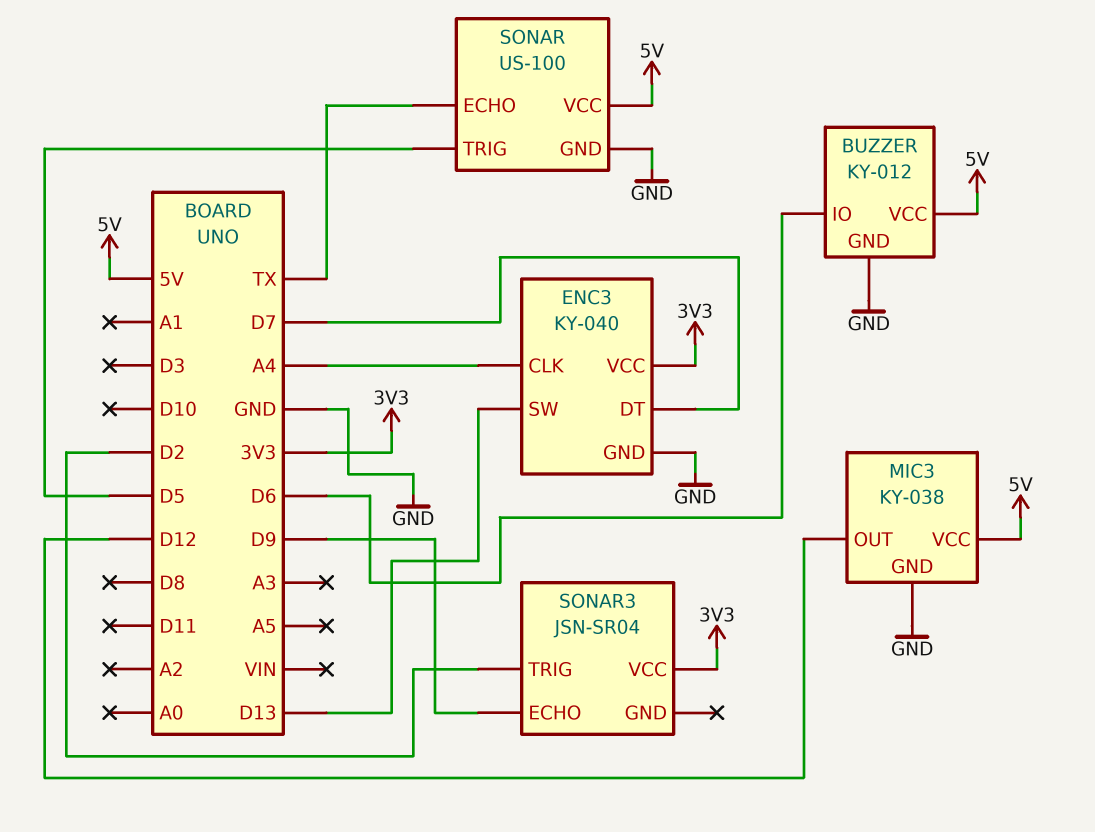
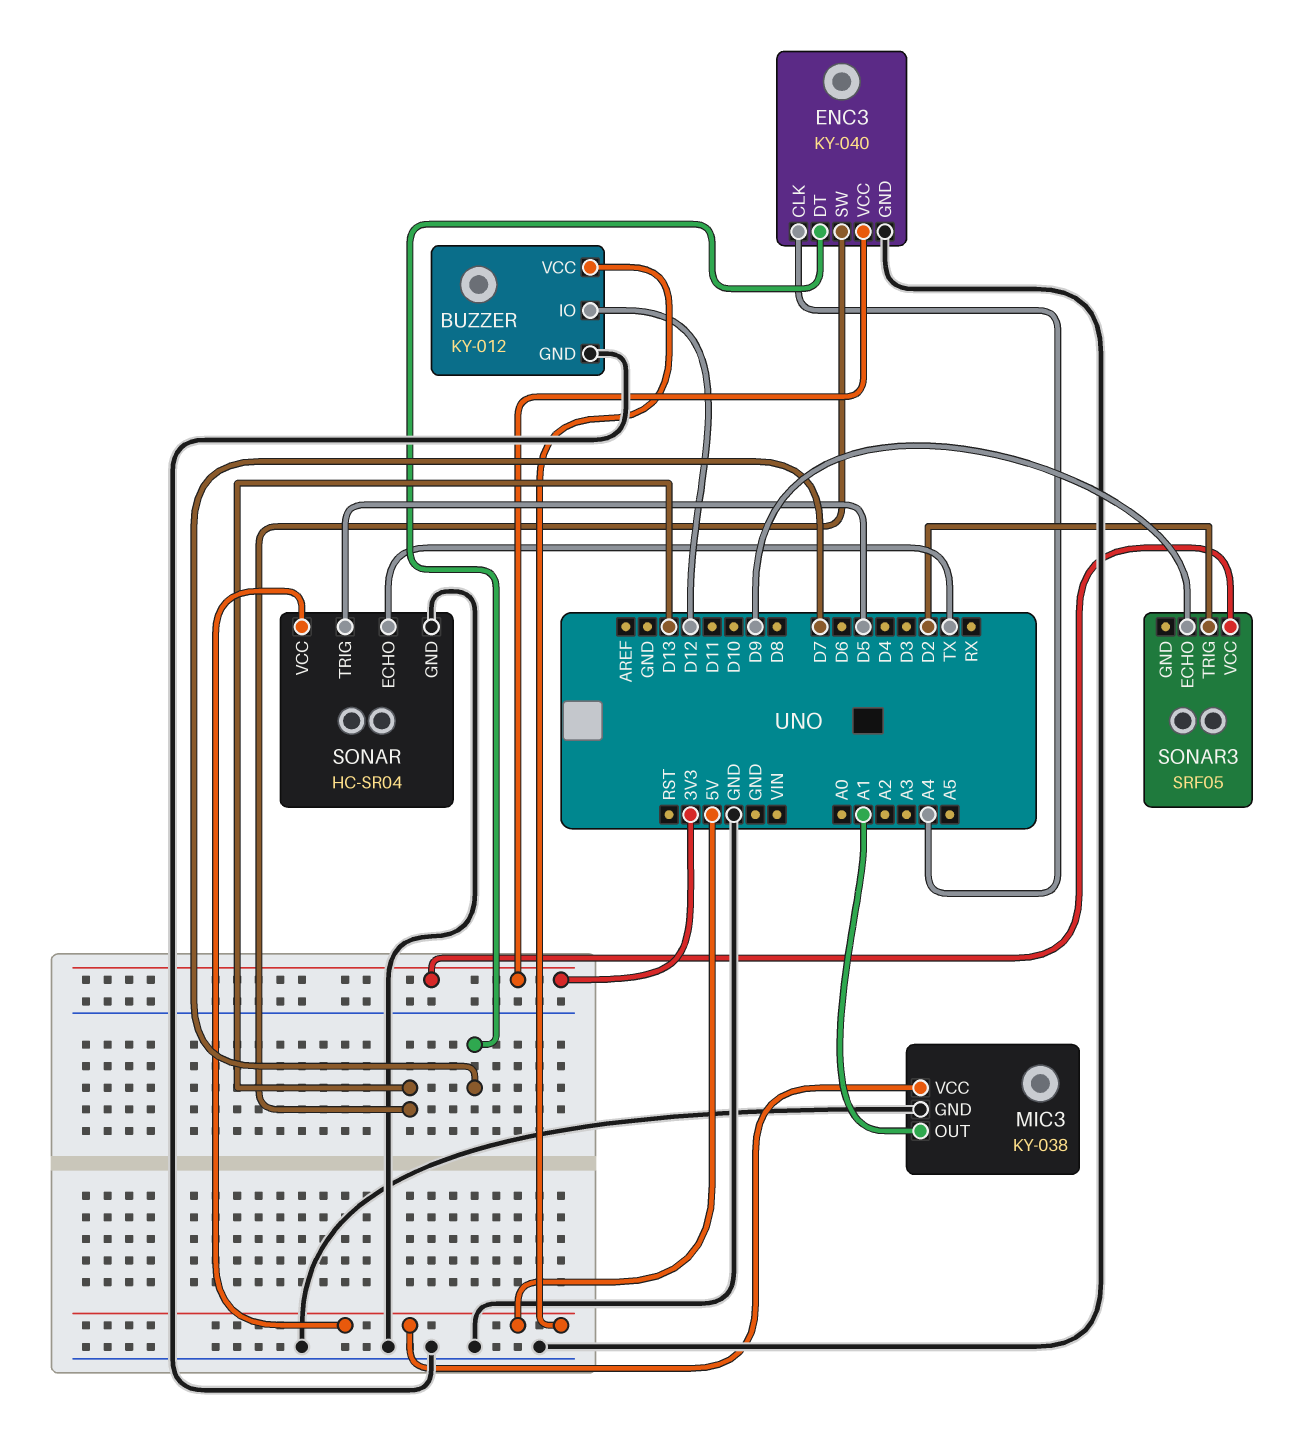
BUZZER pin IO: D6 -> D12
MIC3 pin OUT: D12 -> A1
SONAR: US-100 -> HC-SR04
SONAR3: JSN-SR04 -> SRF05

